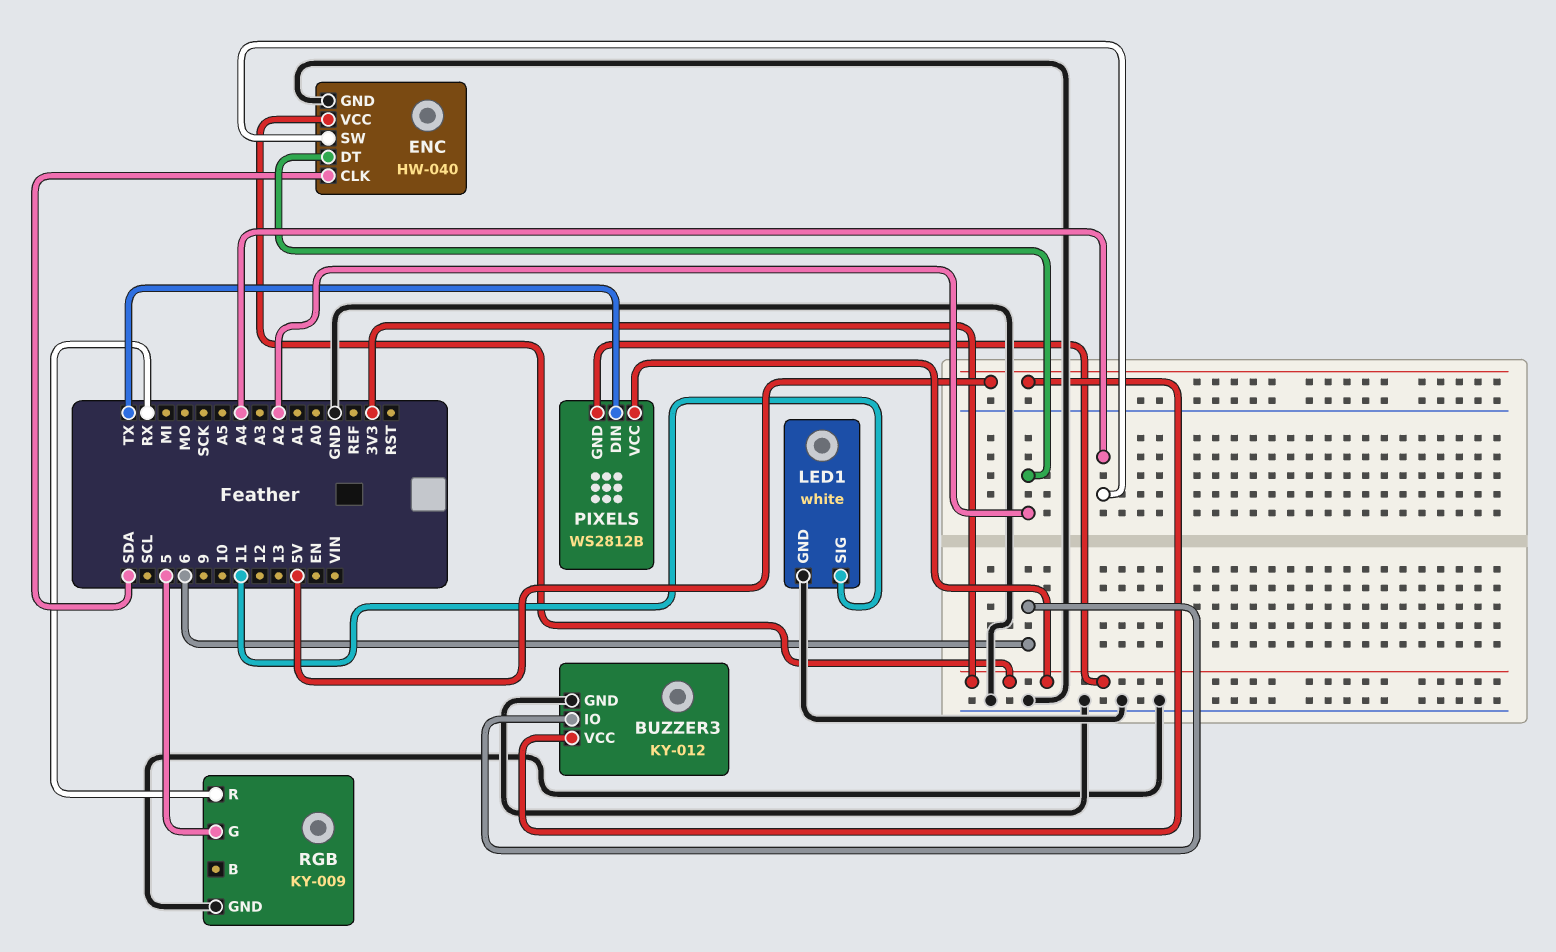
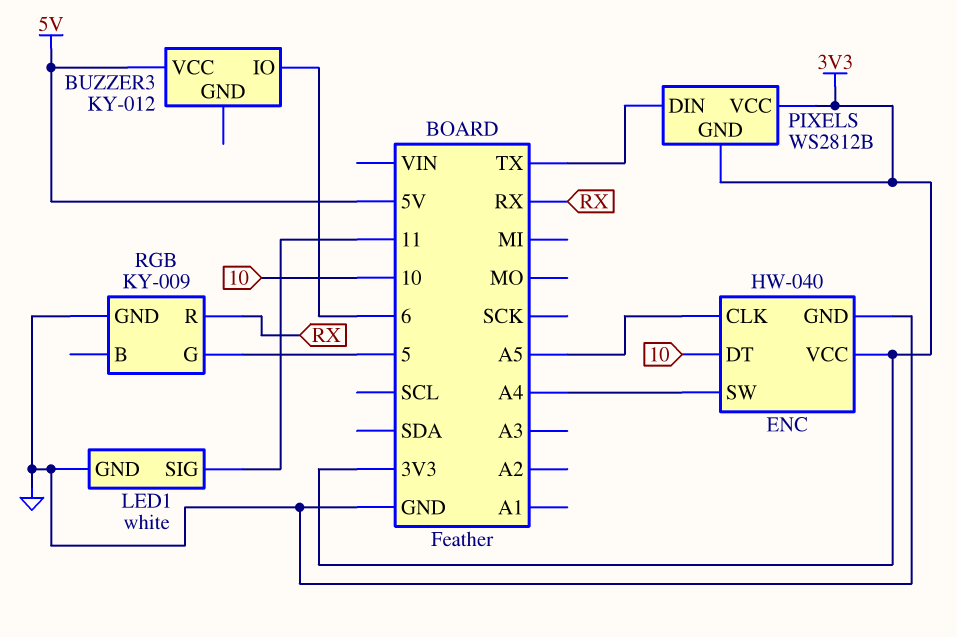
BUZZER3 pin GND: GND -> none
ENC pin CLK: SDA -> A5
ENC pin DT: A2 -> 10

